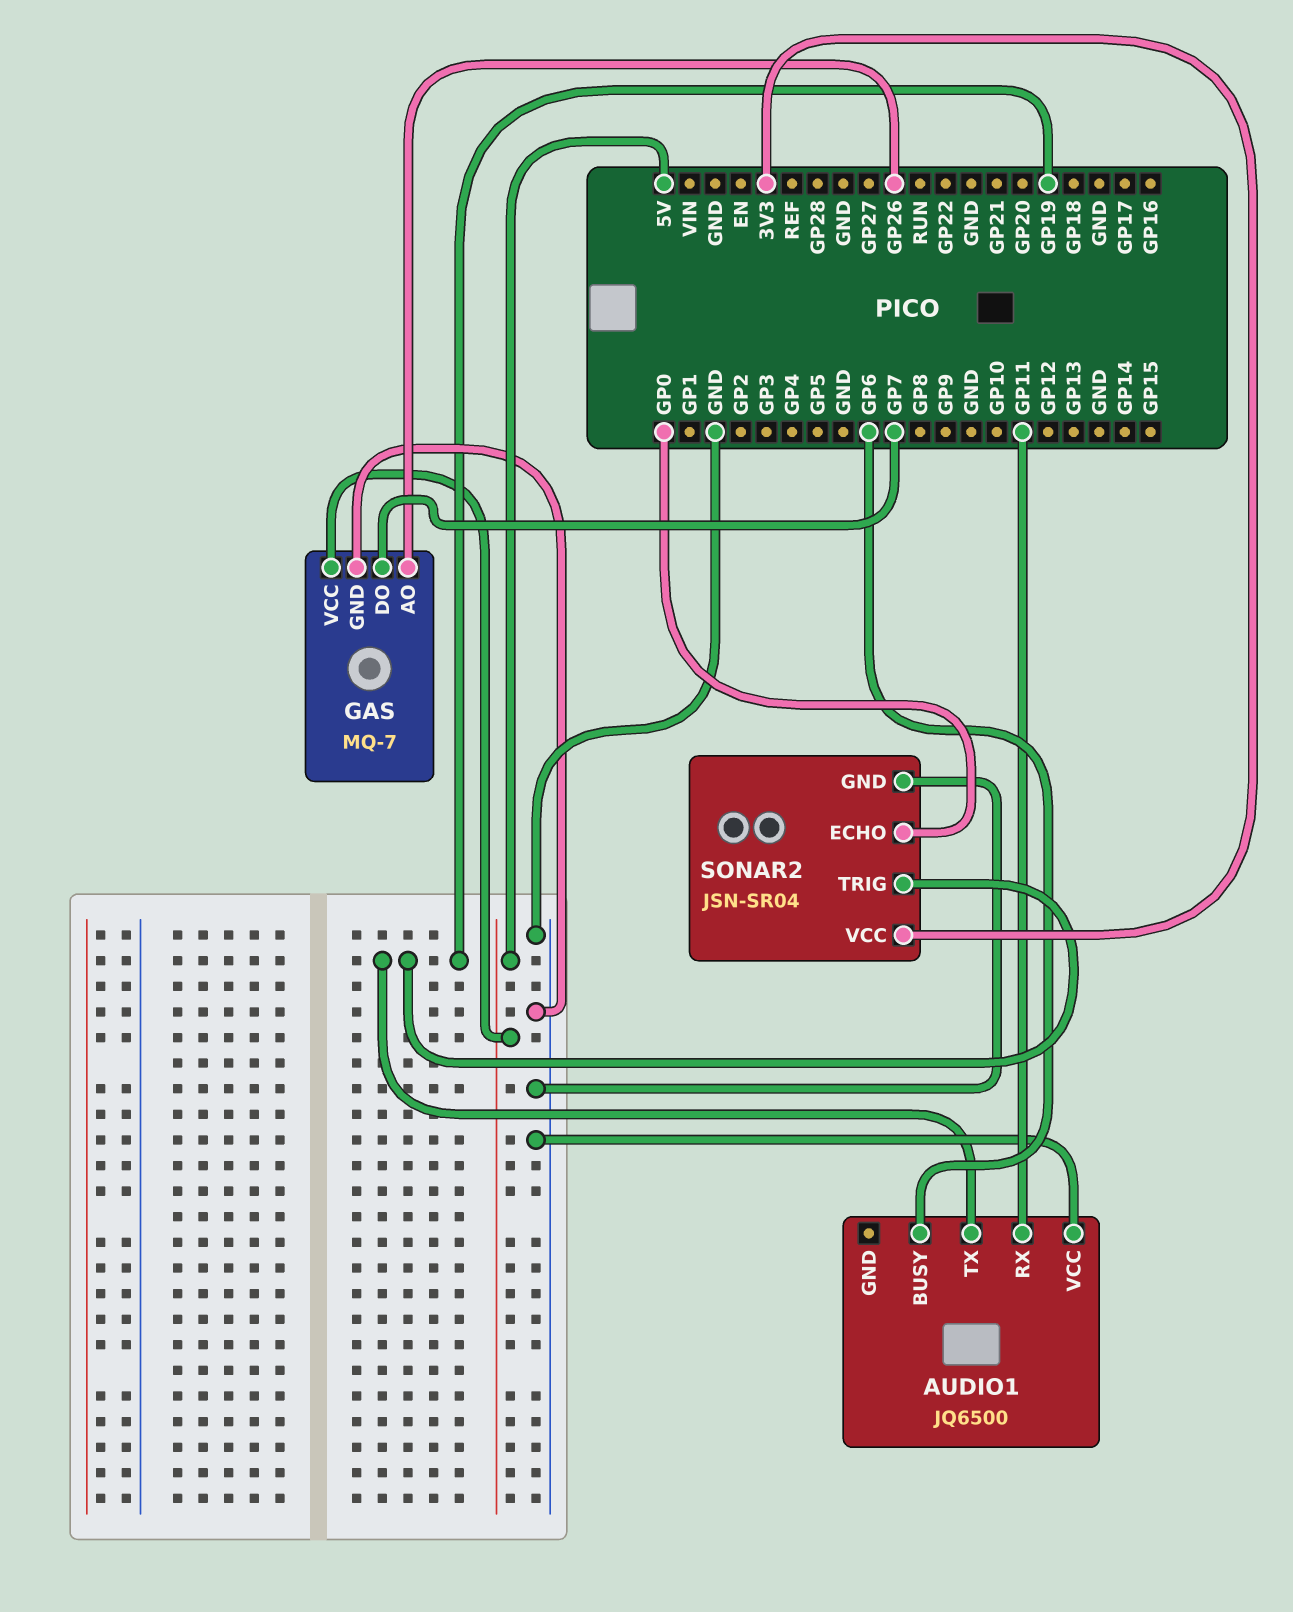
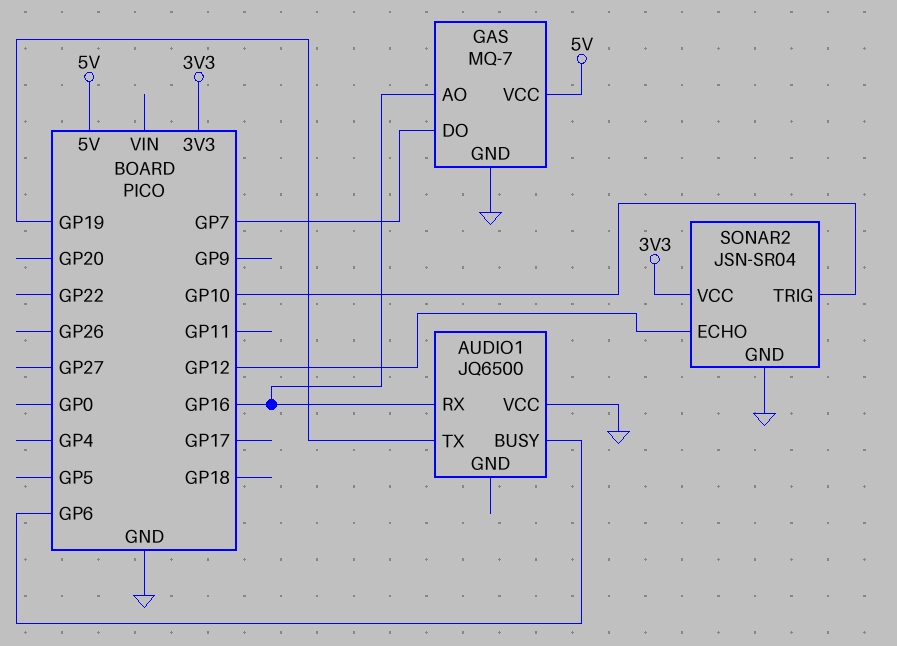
AUDIO1 pin RX: GP11 -> GP16
GAS pin AO: GP26 -> GP16
SONAR2 pin ECHO: GP0 -> GP12
SONAR2 pin TRIG: GP19 -> GP10

